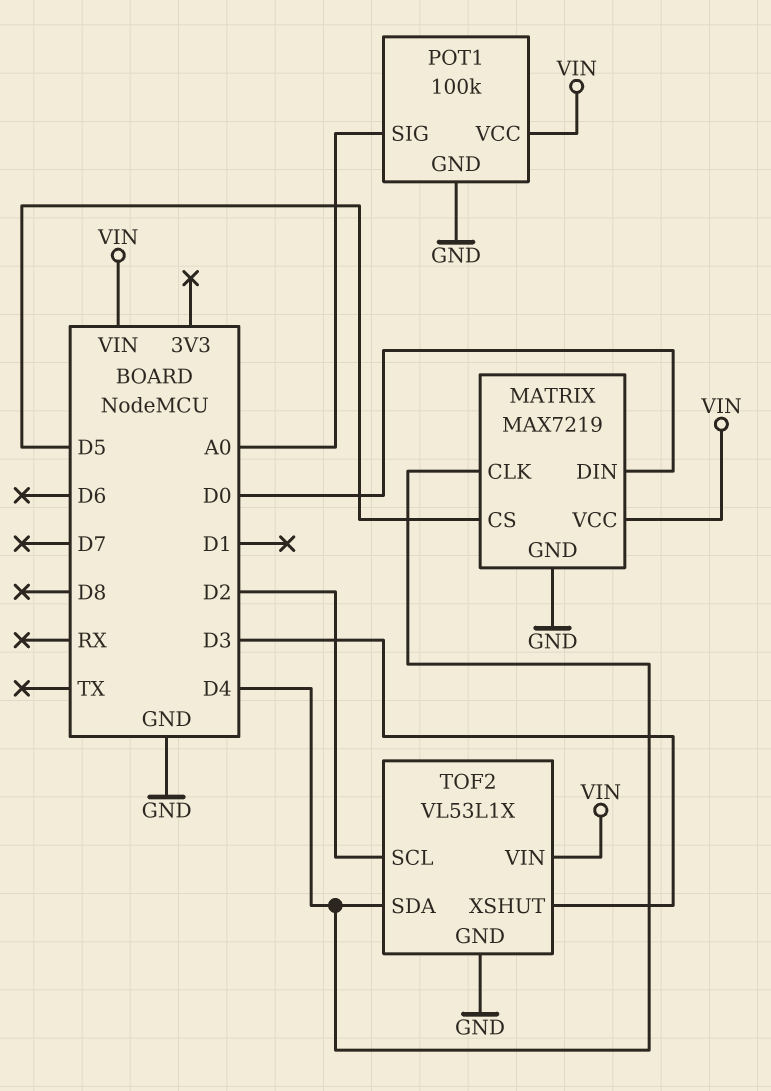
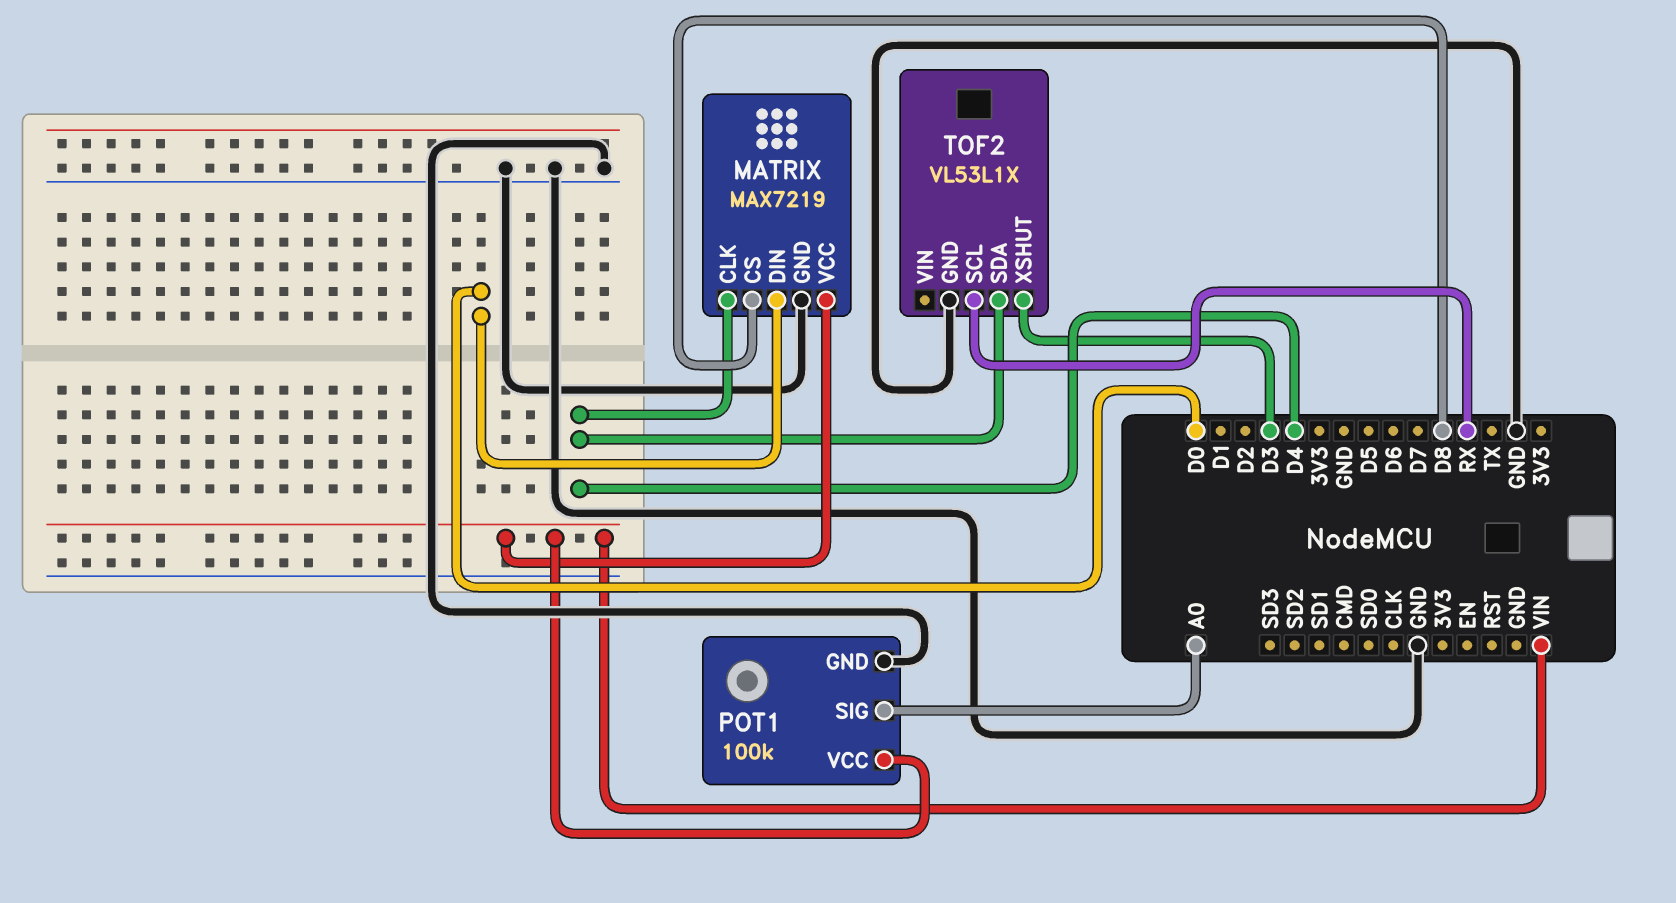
MATRIX pin CS: D5 -> D8
TOF2 pin SCL: D2 -> RX
TOF2 pin VIN: VIN -> none

